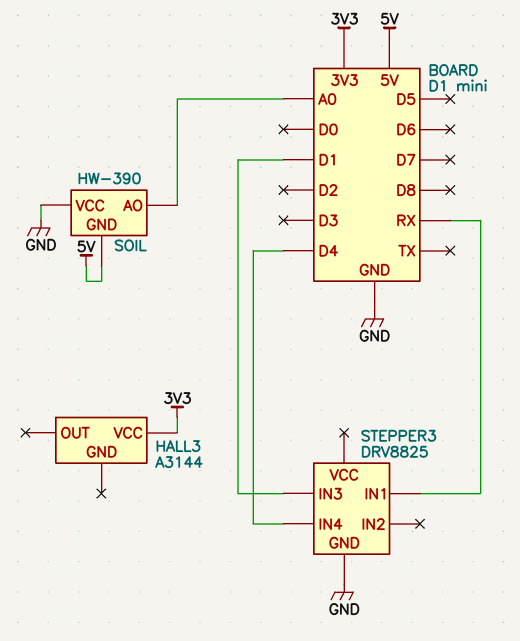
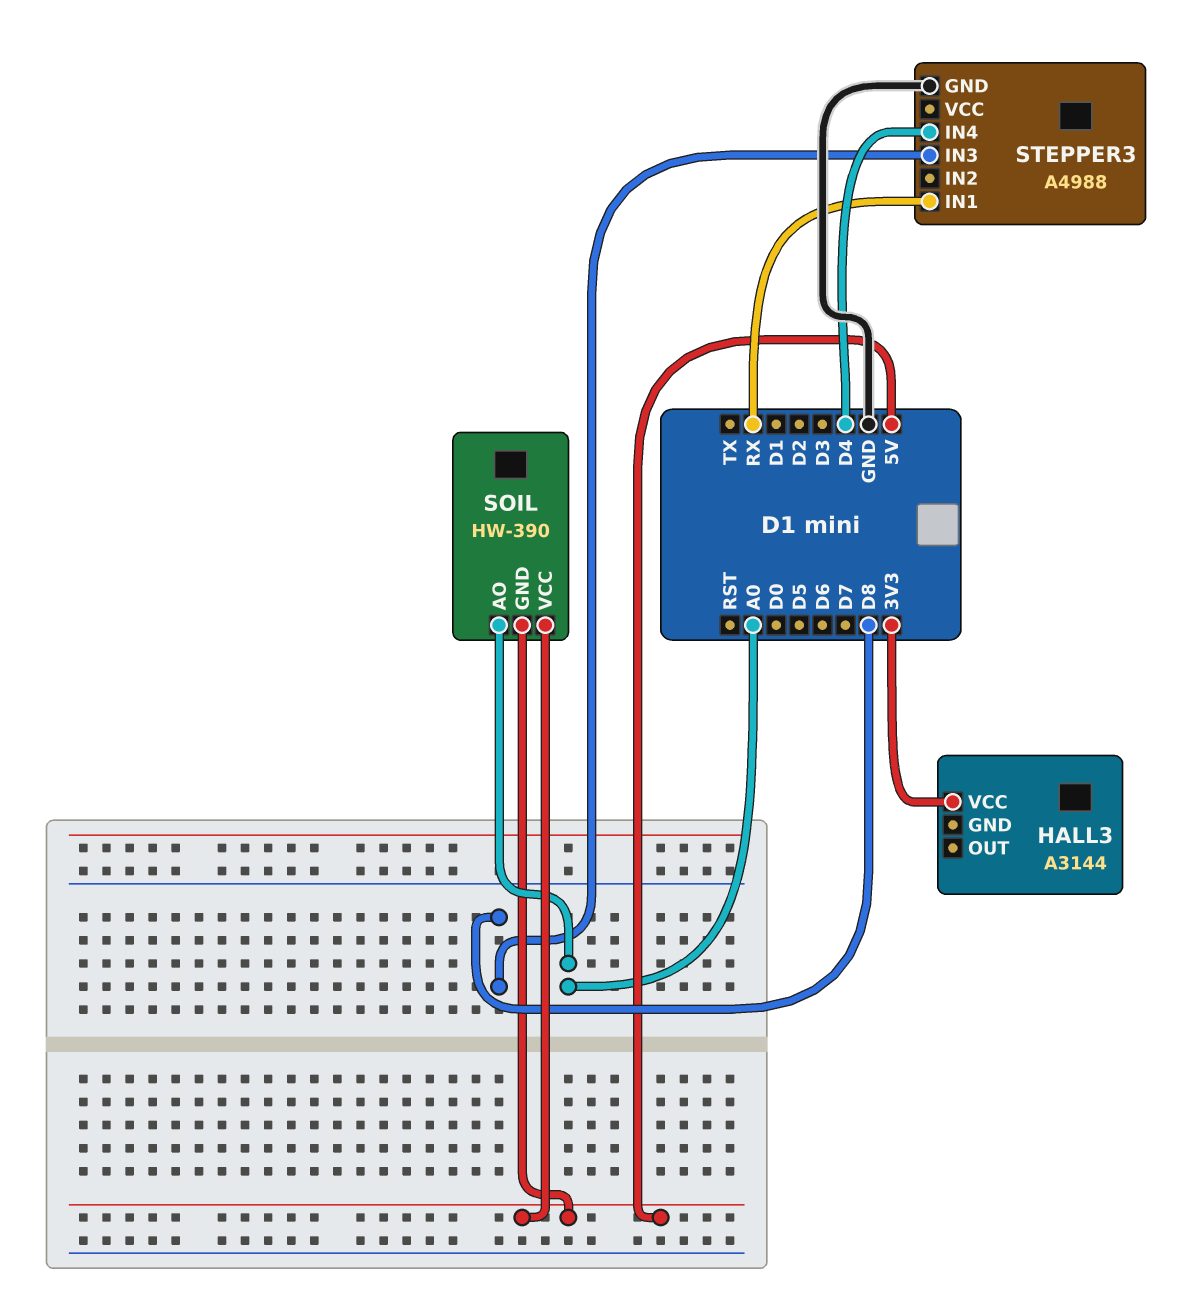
SOIL pin VCC: GND -> 5V
STEPPER3: DRV8825 -> A4988
STEPPER3 pin IN3: D1 -> D8

